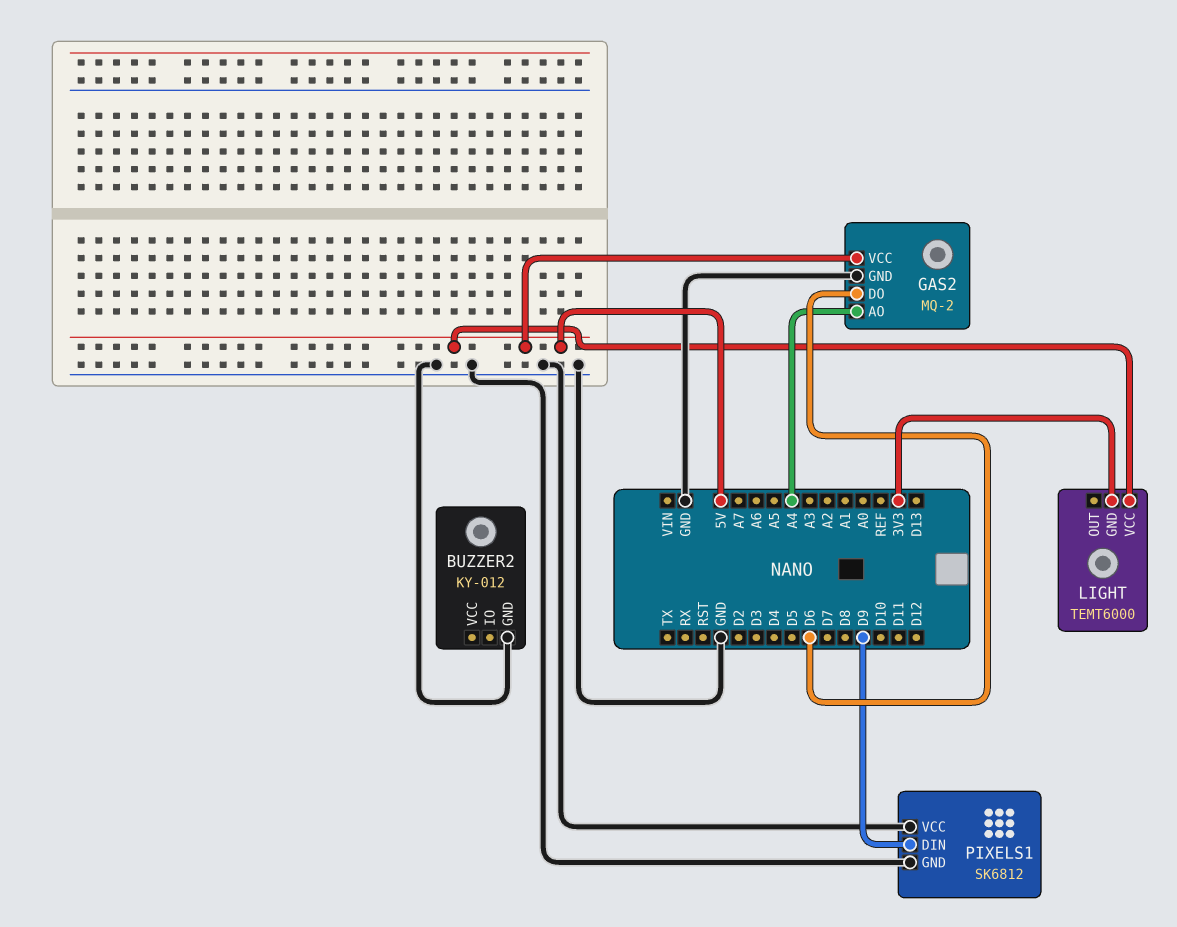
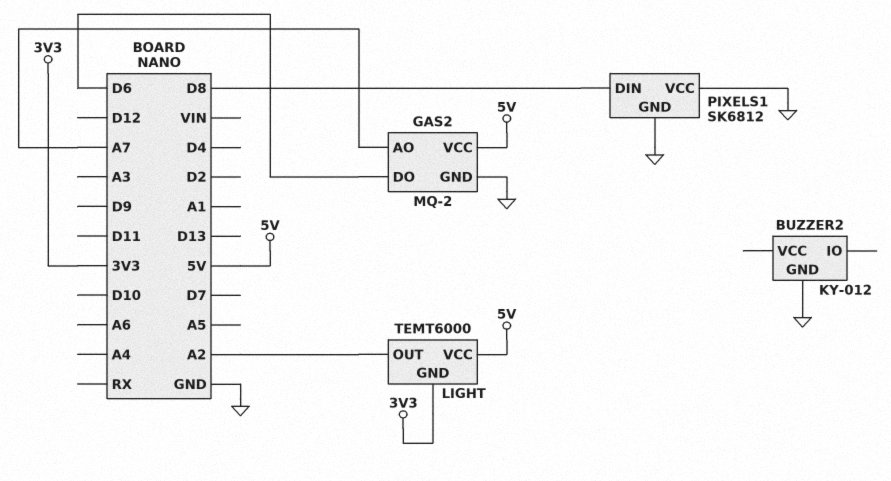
GAS2 pin AO: A4 -> A7
LIGHT pin OUT: none -> A2
PIXELS1 pin DIN: D9 -> D8

